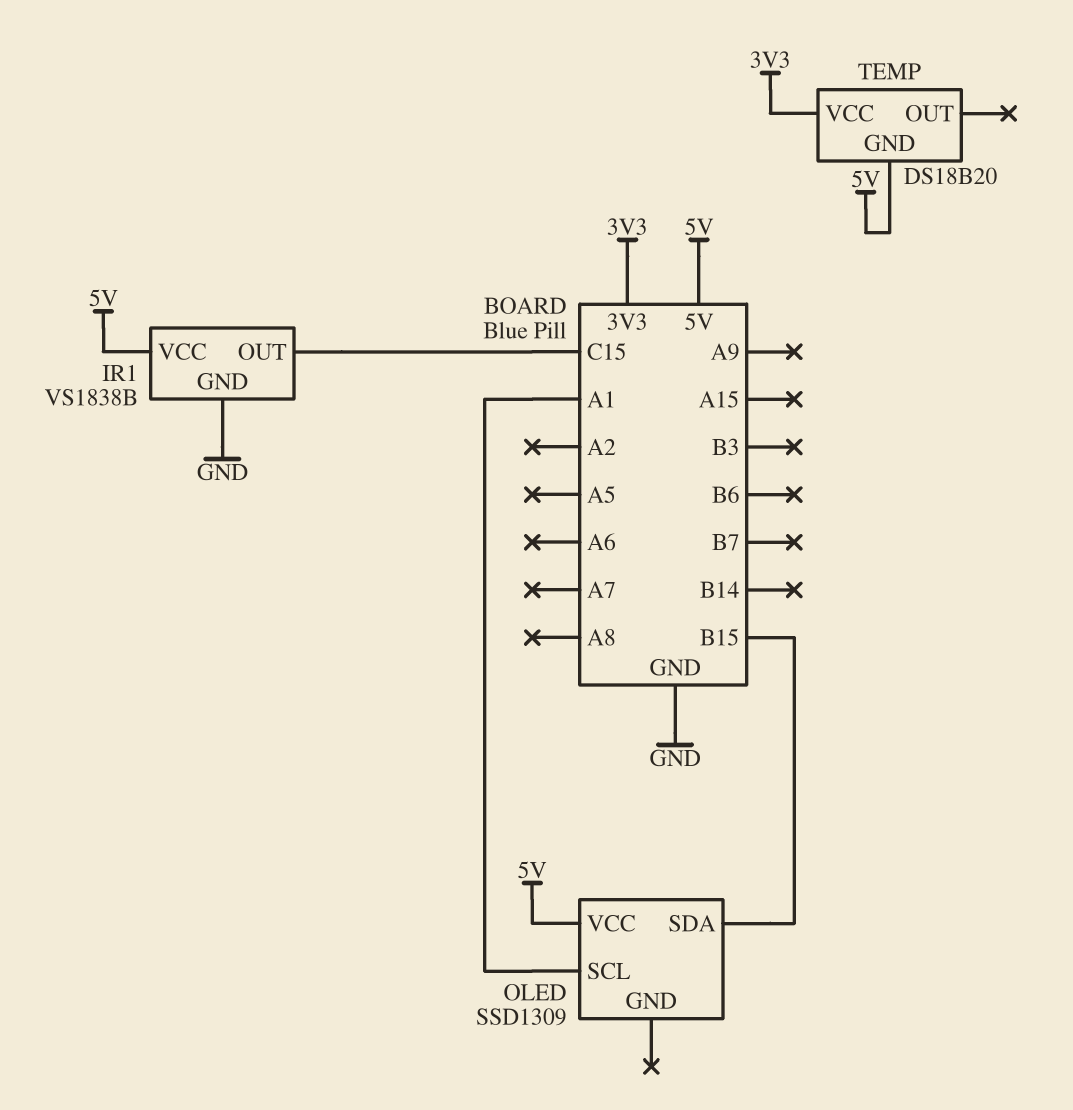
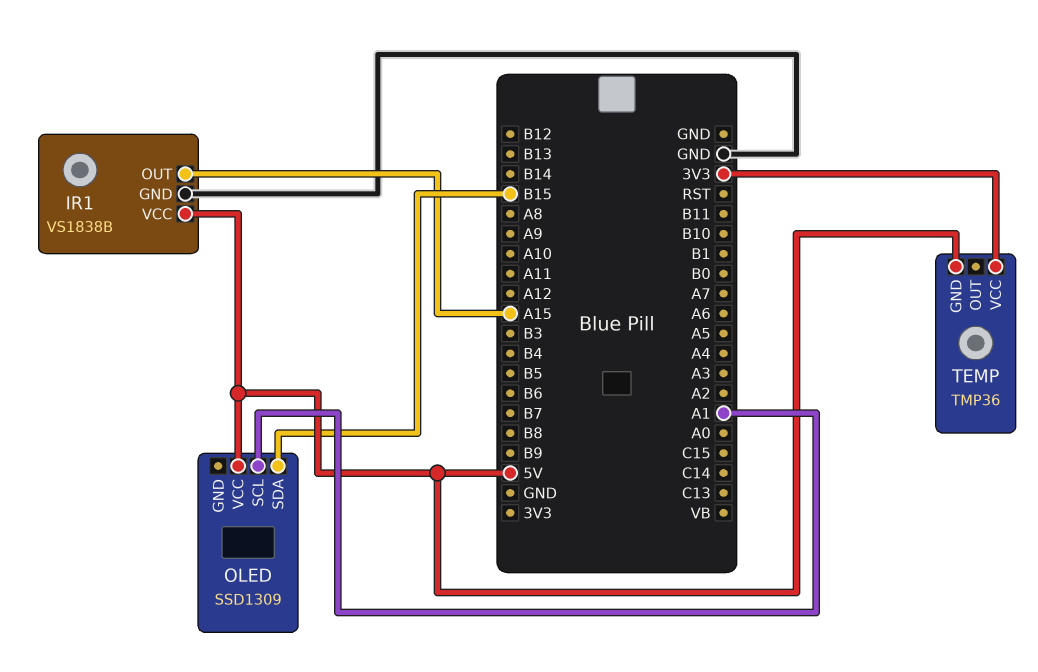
IR1 pin OUT: C15 -> A15
TEMP: DS18B20 -> TMP36

